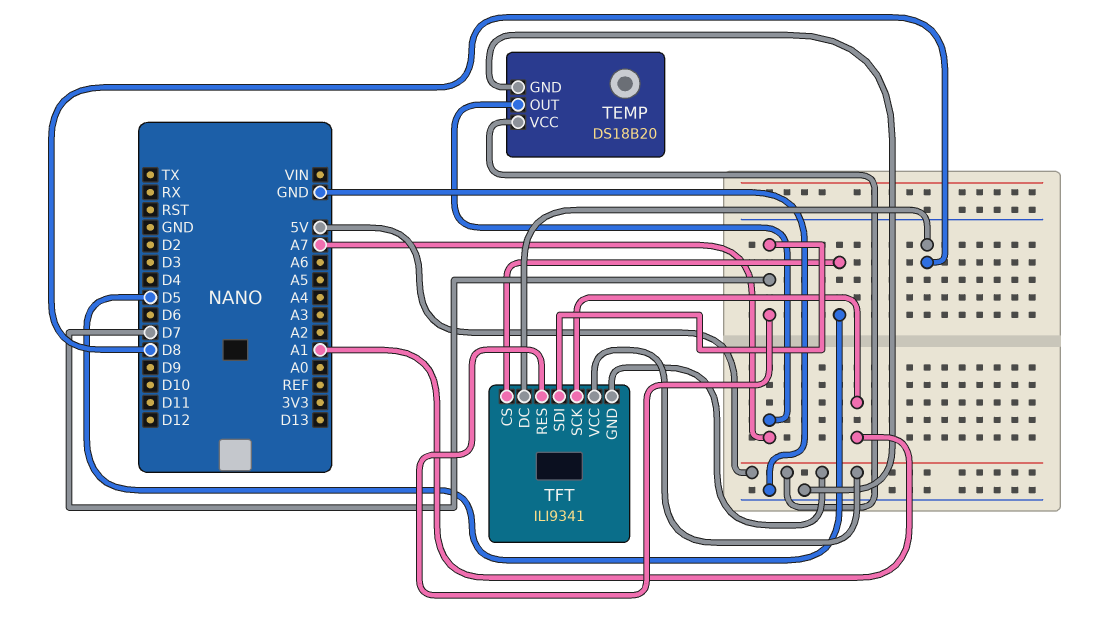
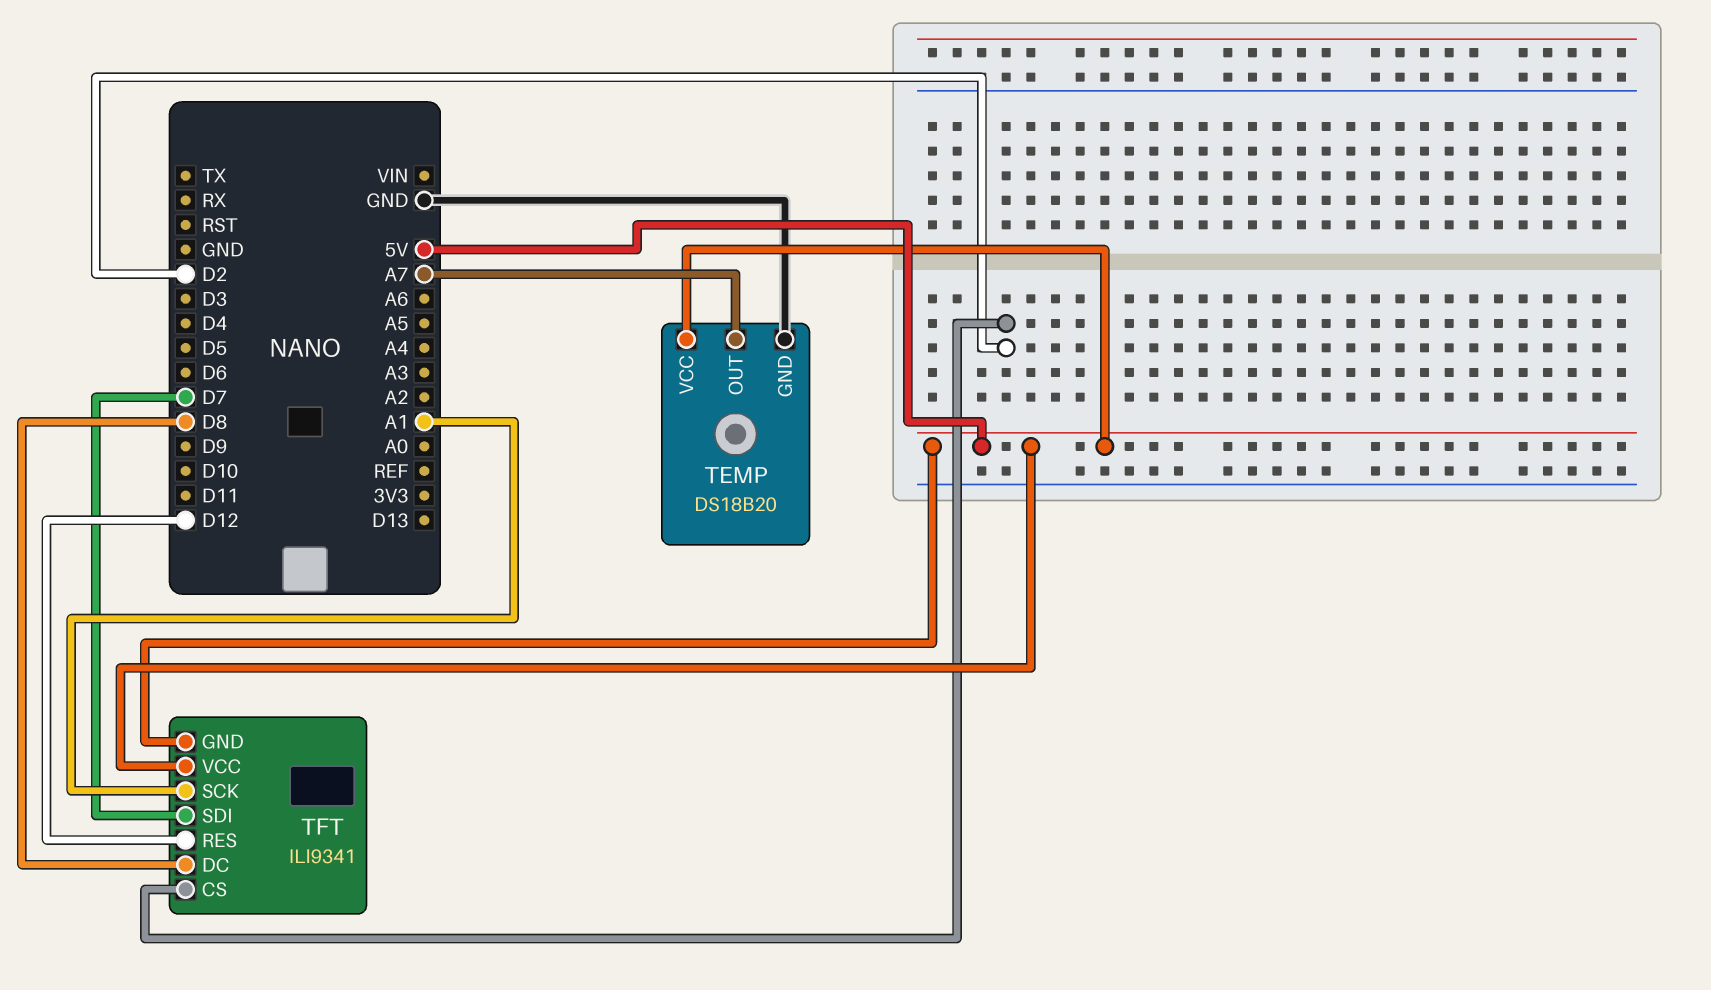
TFT pin CS: D5 -> D2
TFT pin RES: D7 -> D12

